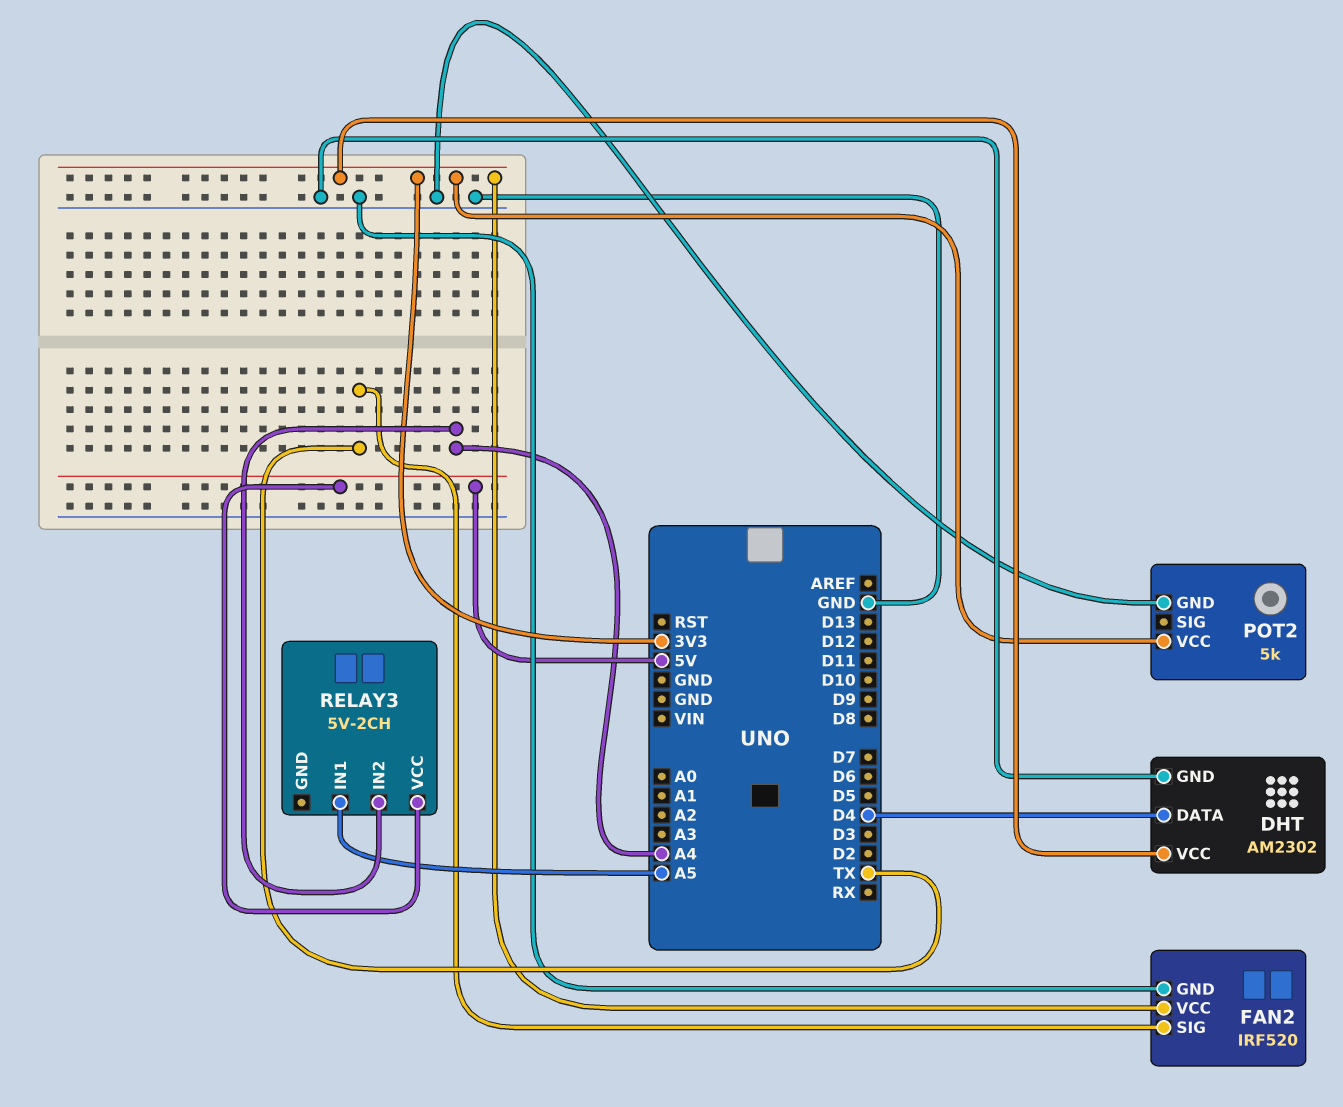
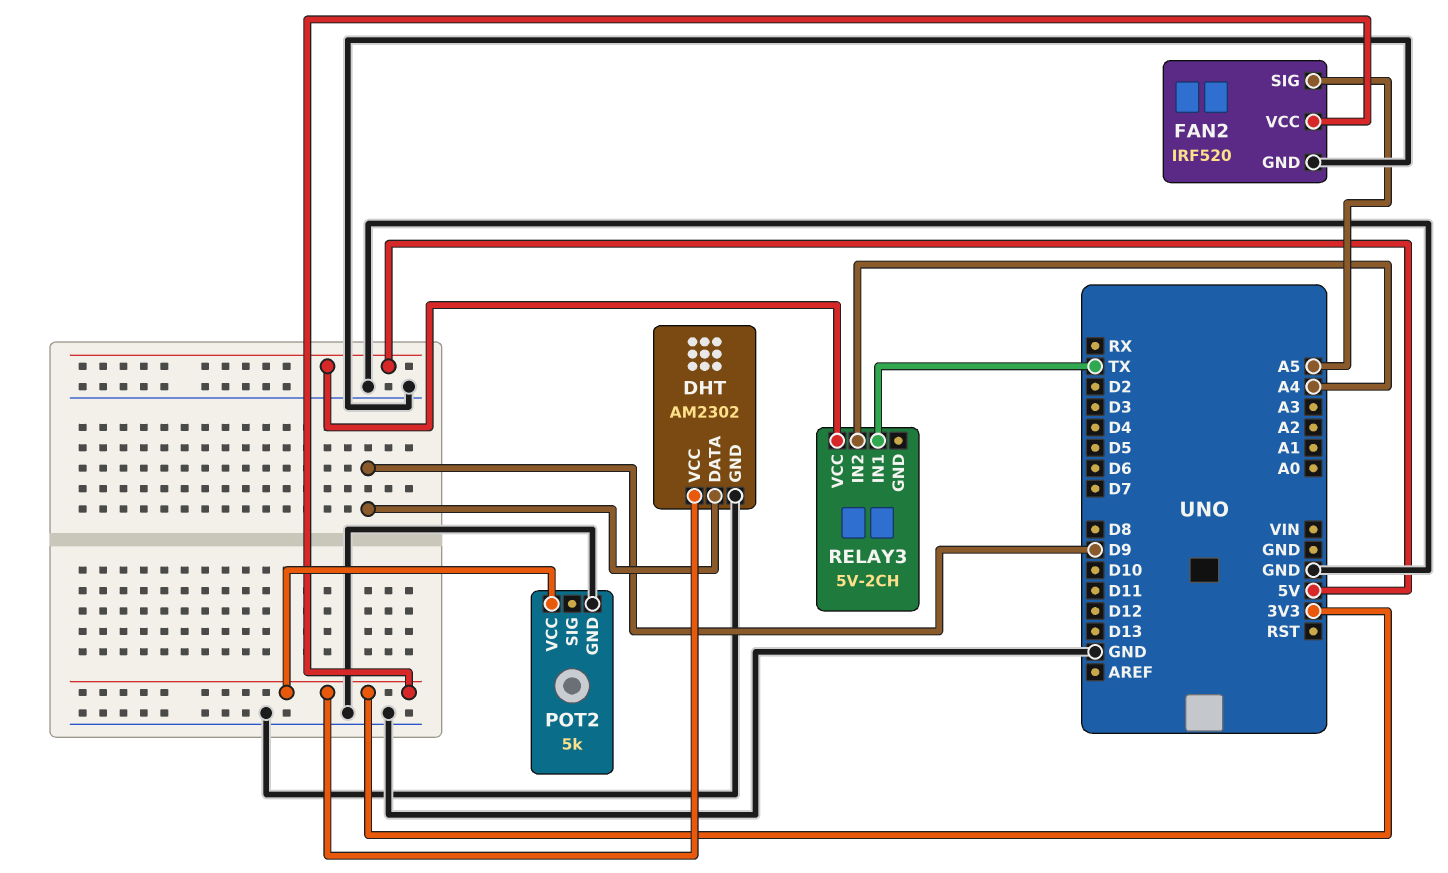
DHT pin DATA: D4 -> D9
FAN2 pin SIG: TX -> A5
RELAY3 pin IN1: A5 -> TX

